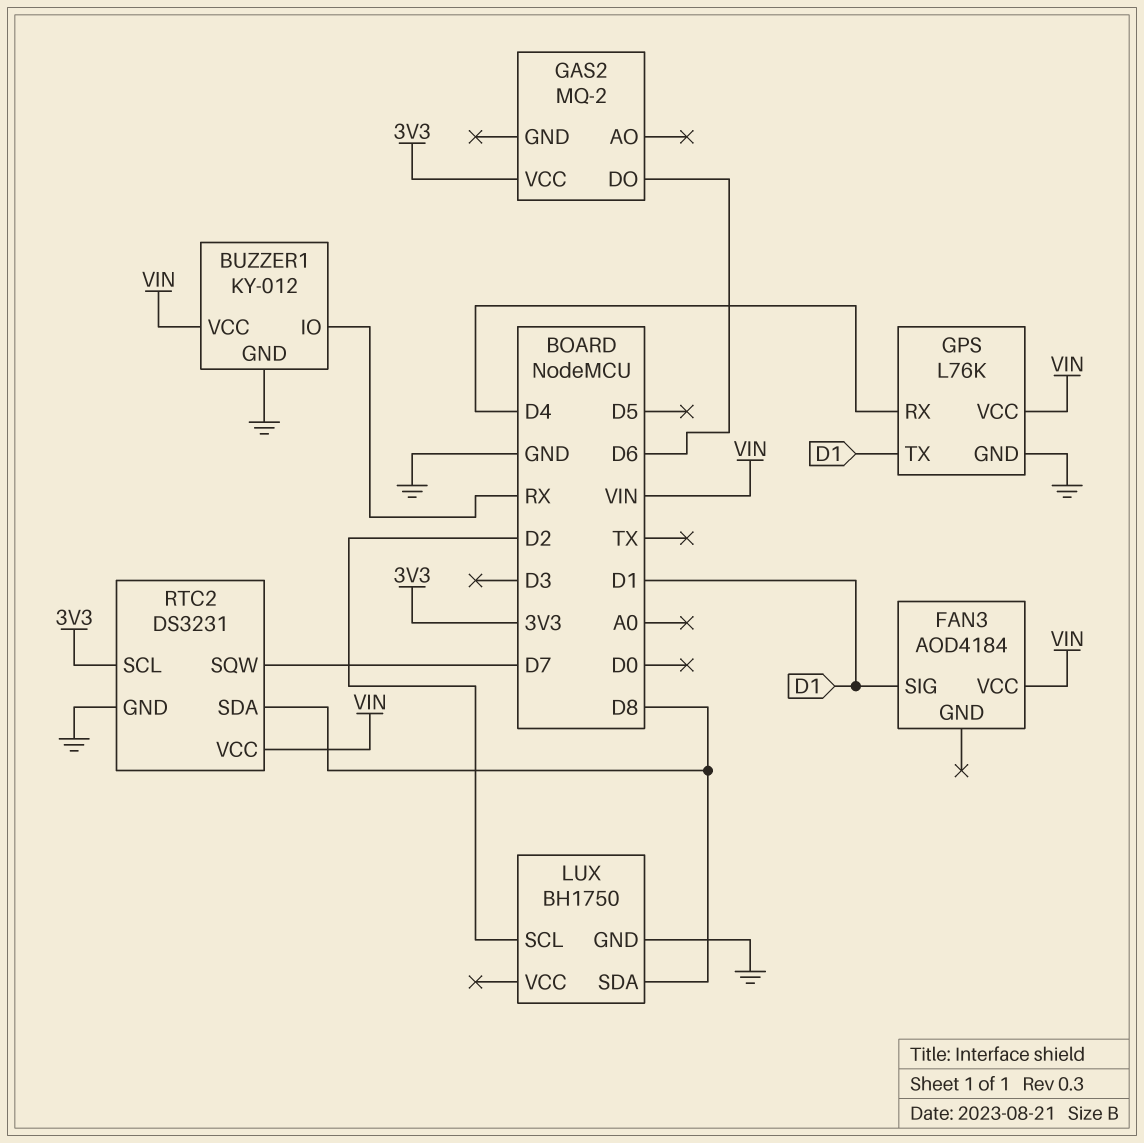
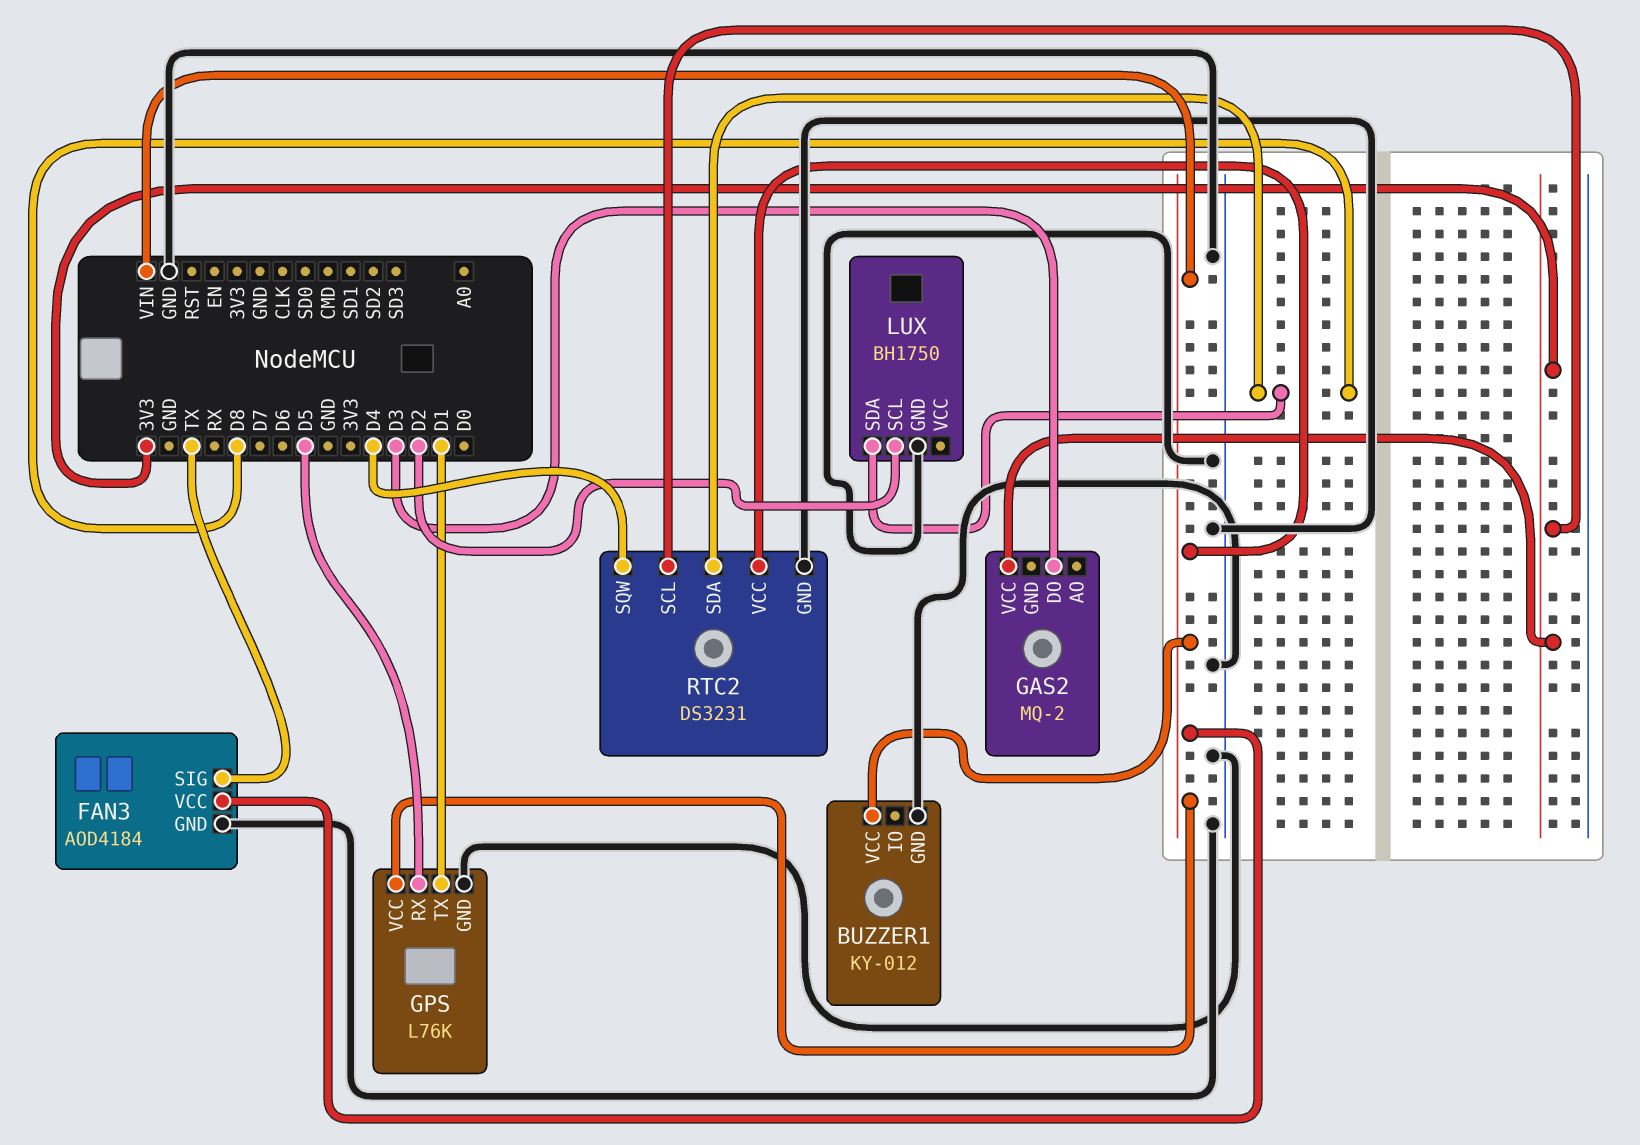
BUZZER1 pin IO: RX -> none
FAN3 pin GND: none -> GND
FAN3 pin SIG: D1 -> TX
GAS2 pin DO: D6 -> D3
GPS pin RX: D4 -> D5
RTC2 pin SQW: D7 -> D4

